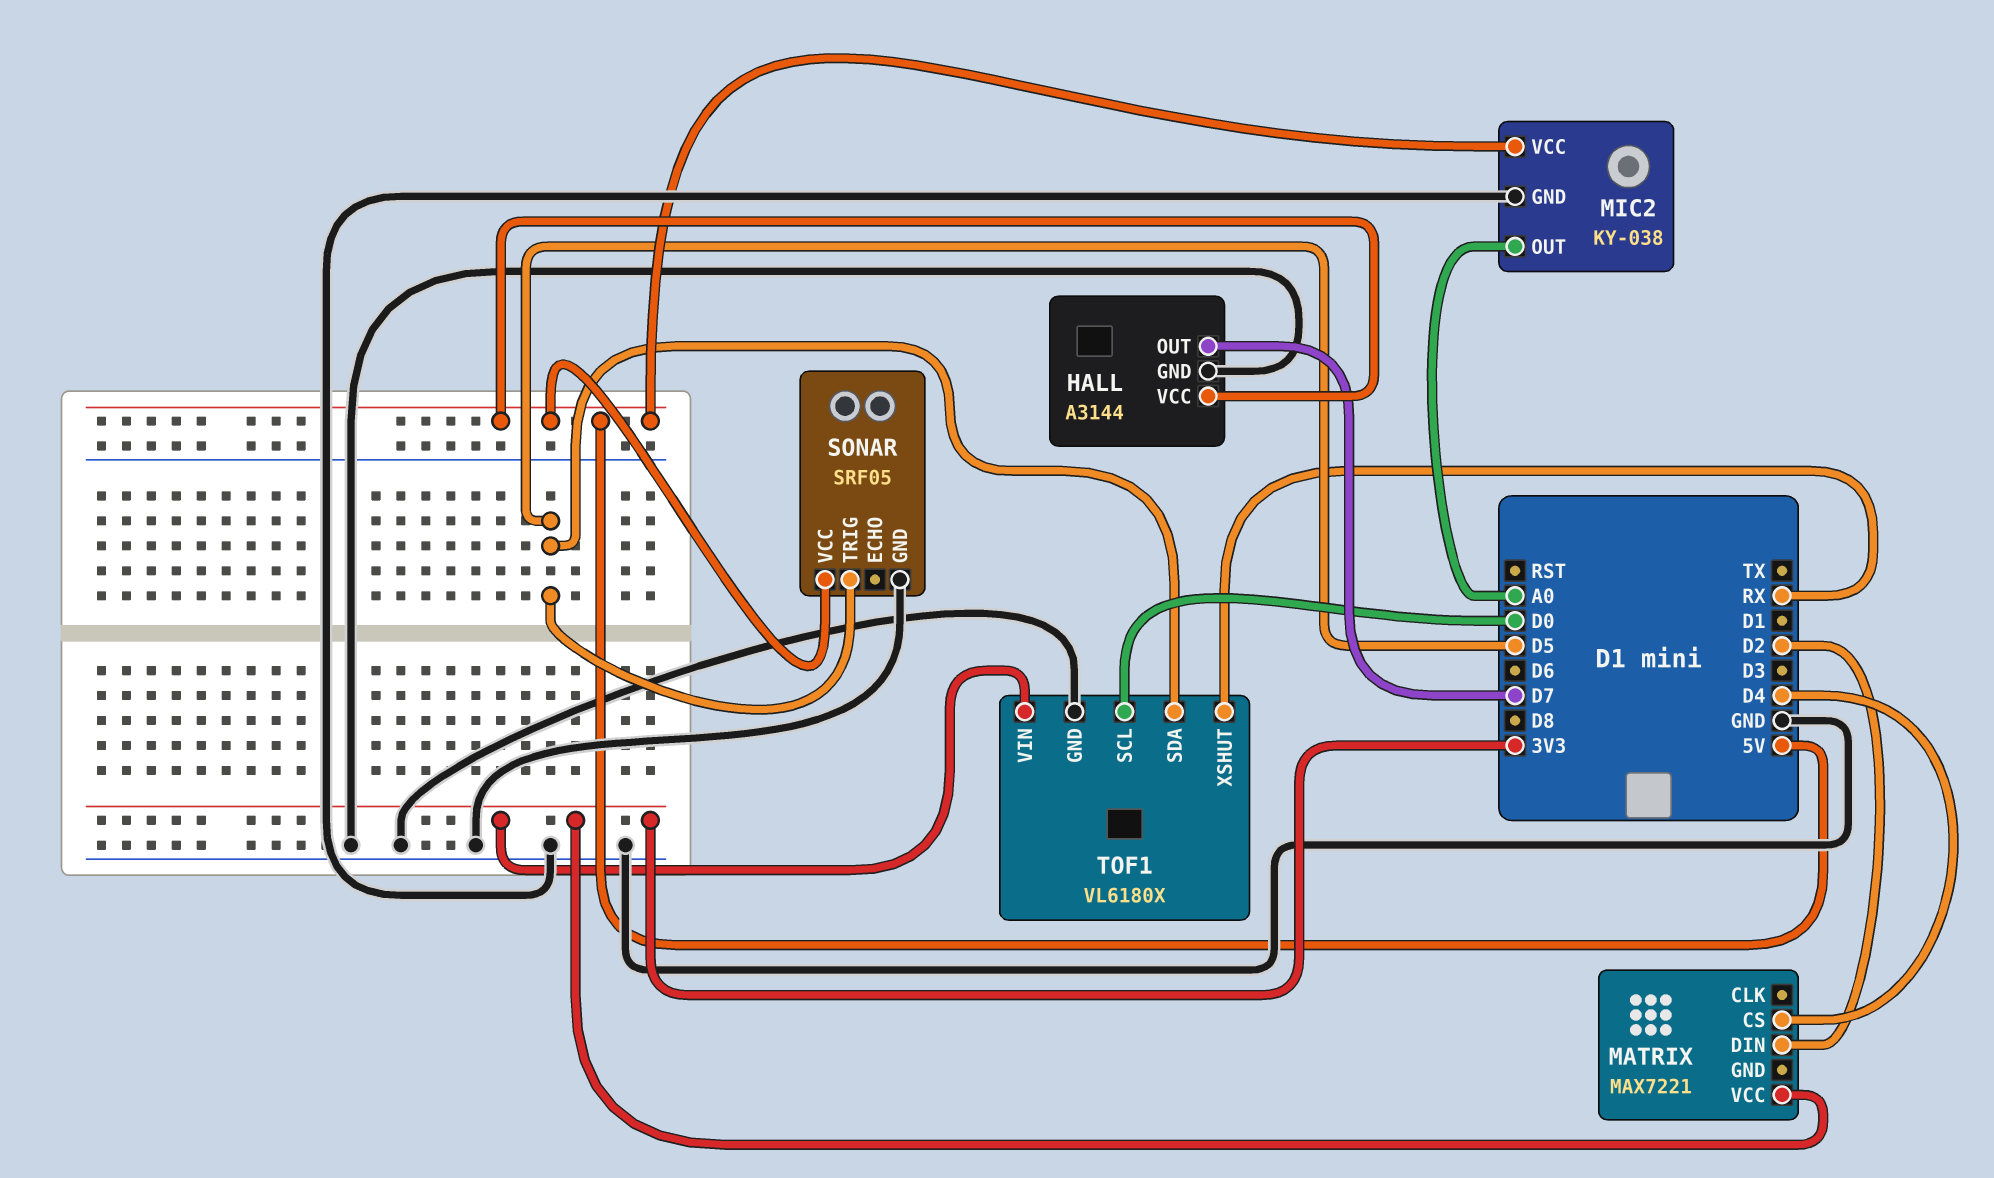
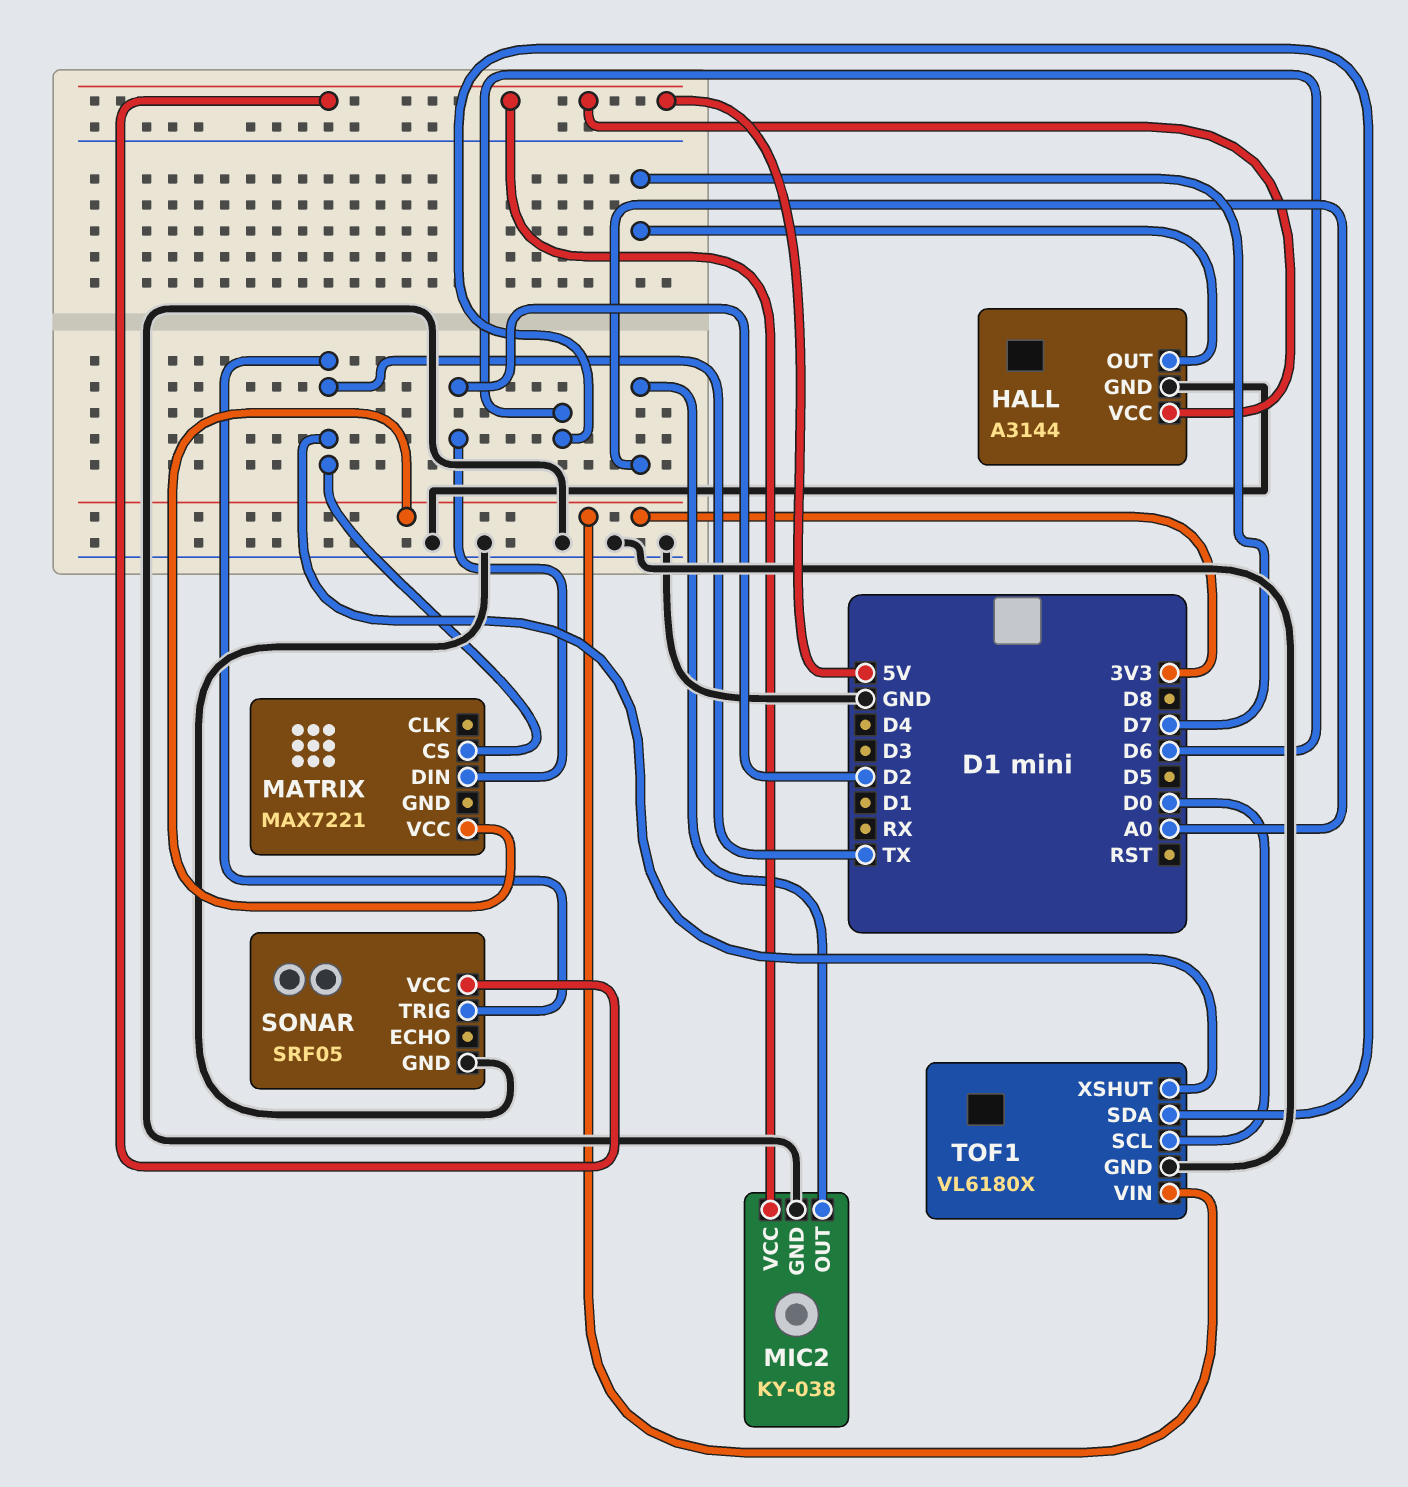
MATRIX pin CS: D4 -> TX
SONAR pin TRIG: D5 -> TX
TOF1 pin SDA: D5 -> D6
TOF1 pin XSHUT: RX -> TX

